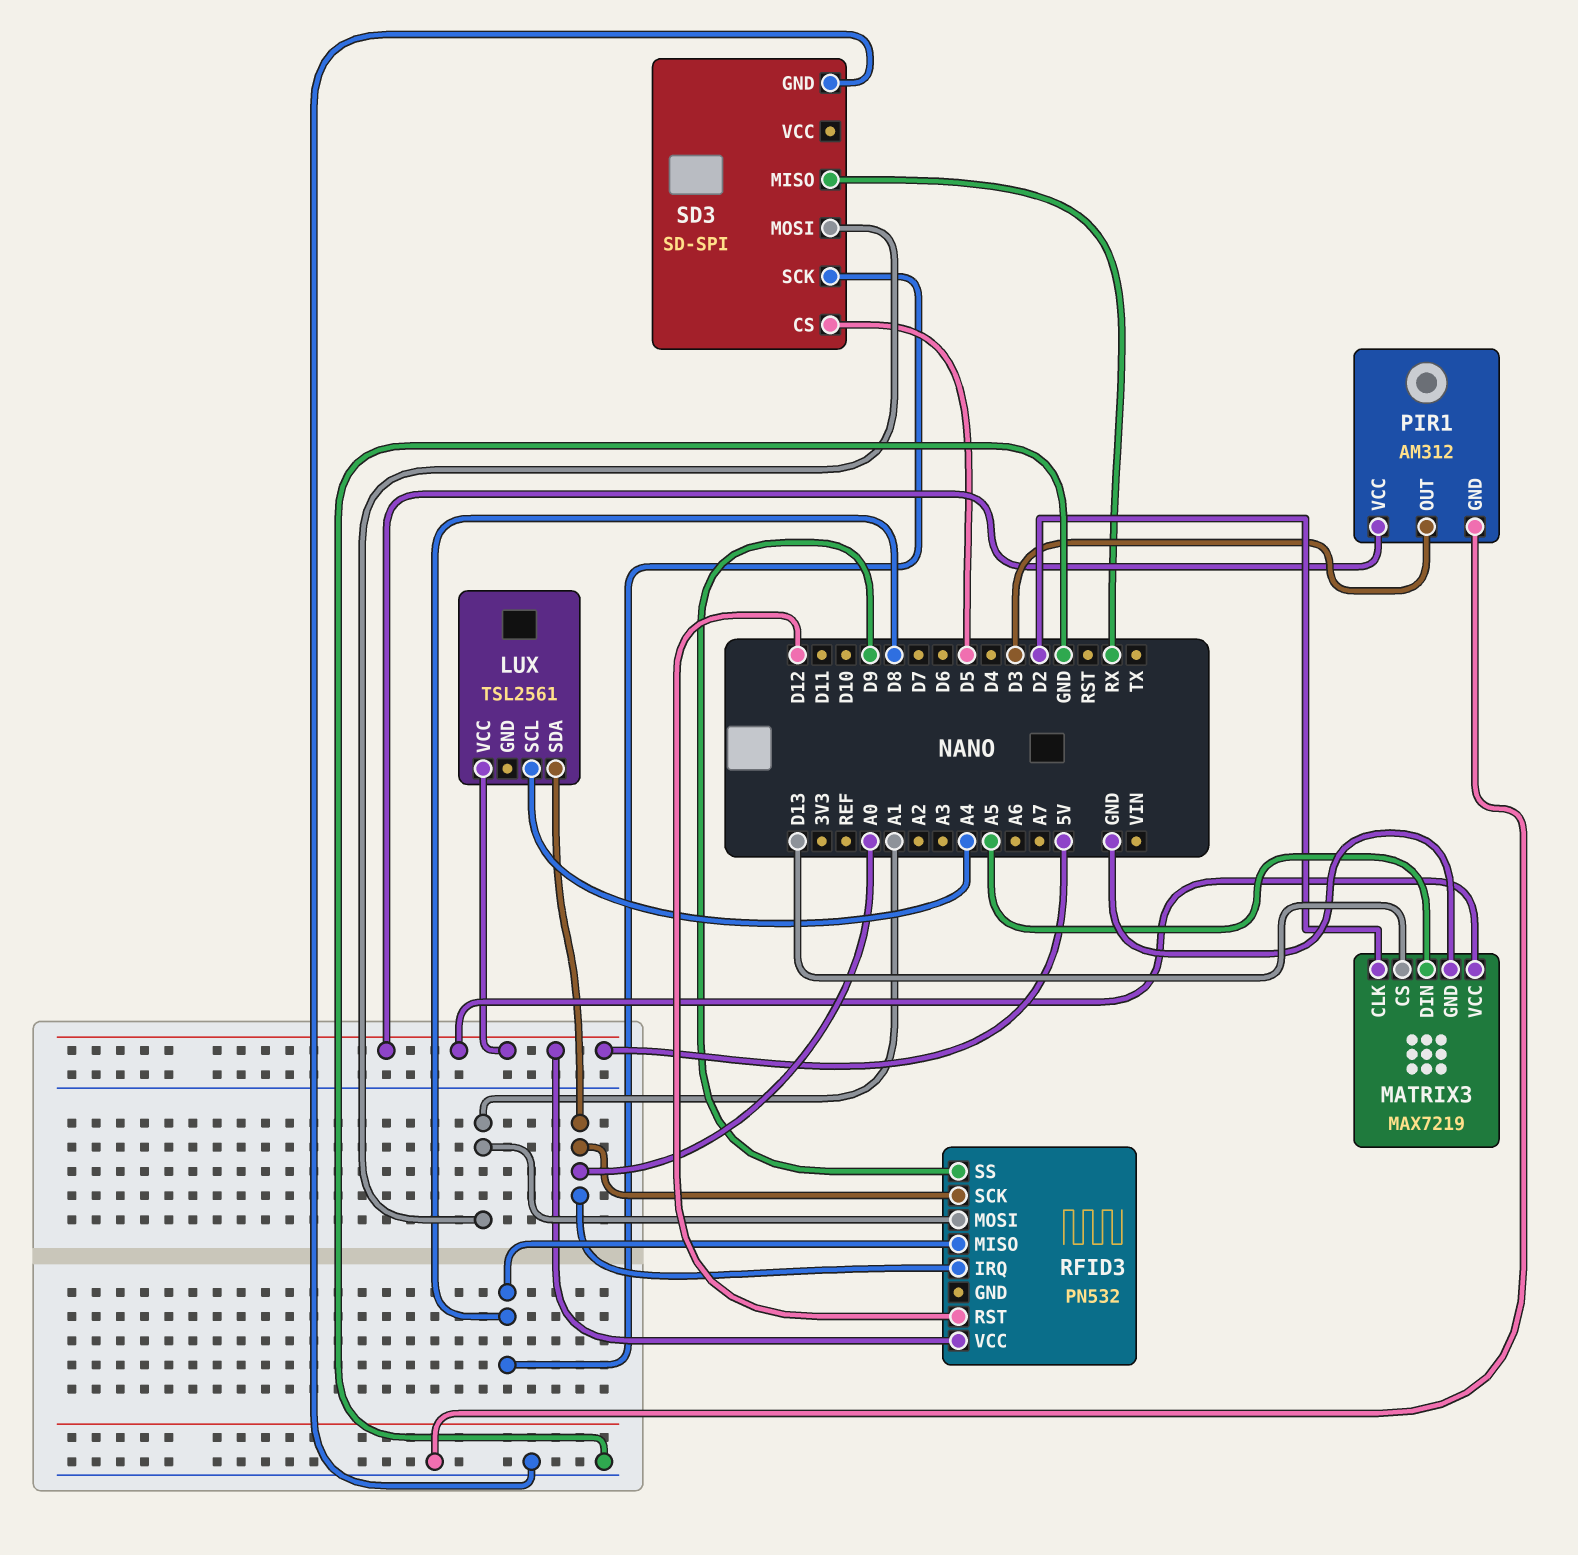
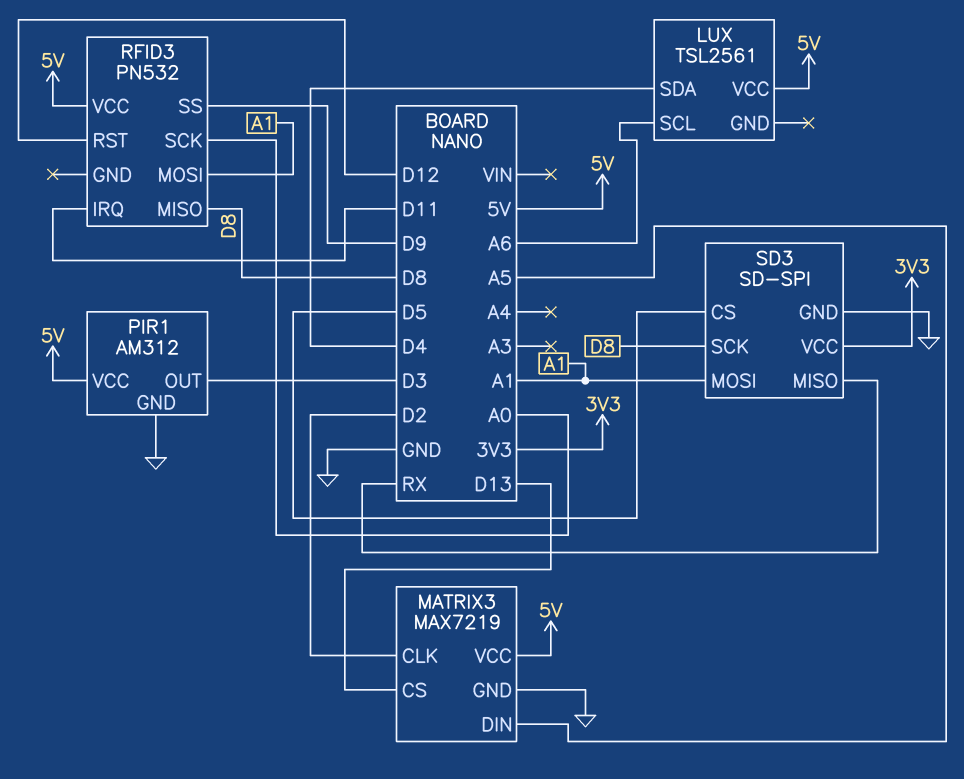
LUX pin SCL: A4 -> A6
LUX pin SDA: A0 -> D4
RFID3 pin IRQ: A0 -> D11
SD3 pin VCC: none -> 3V3

